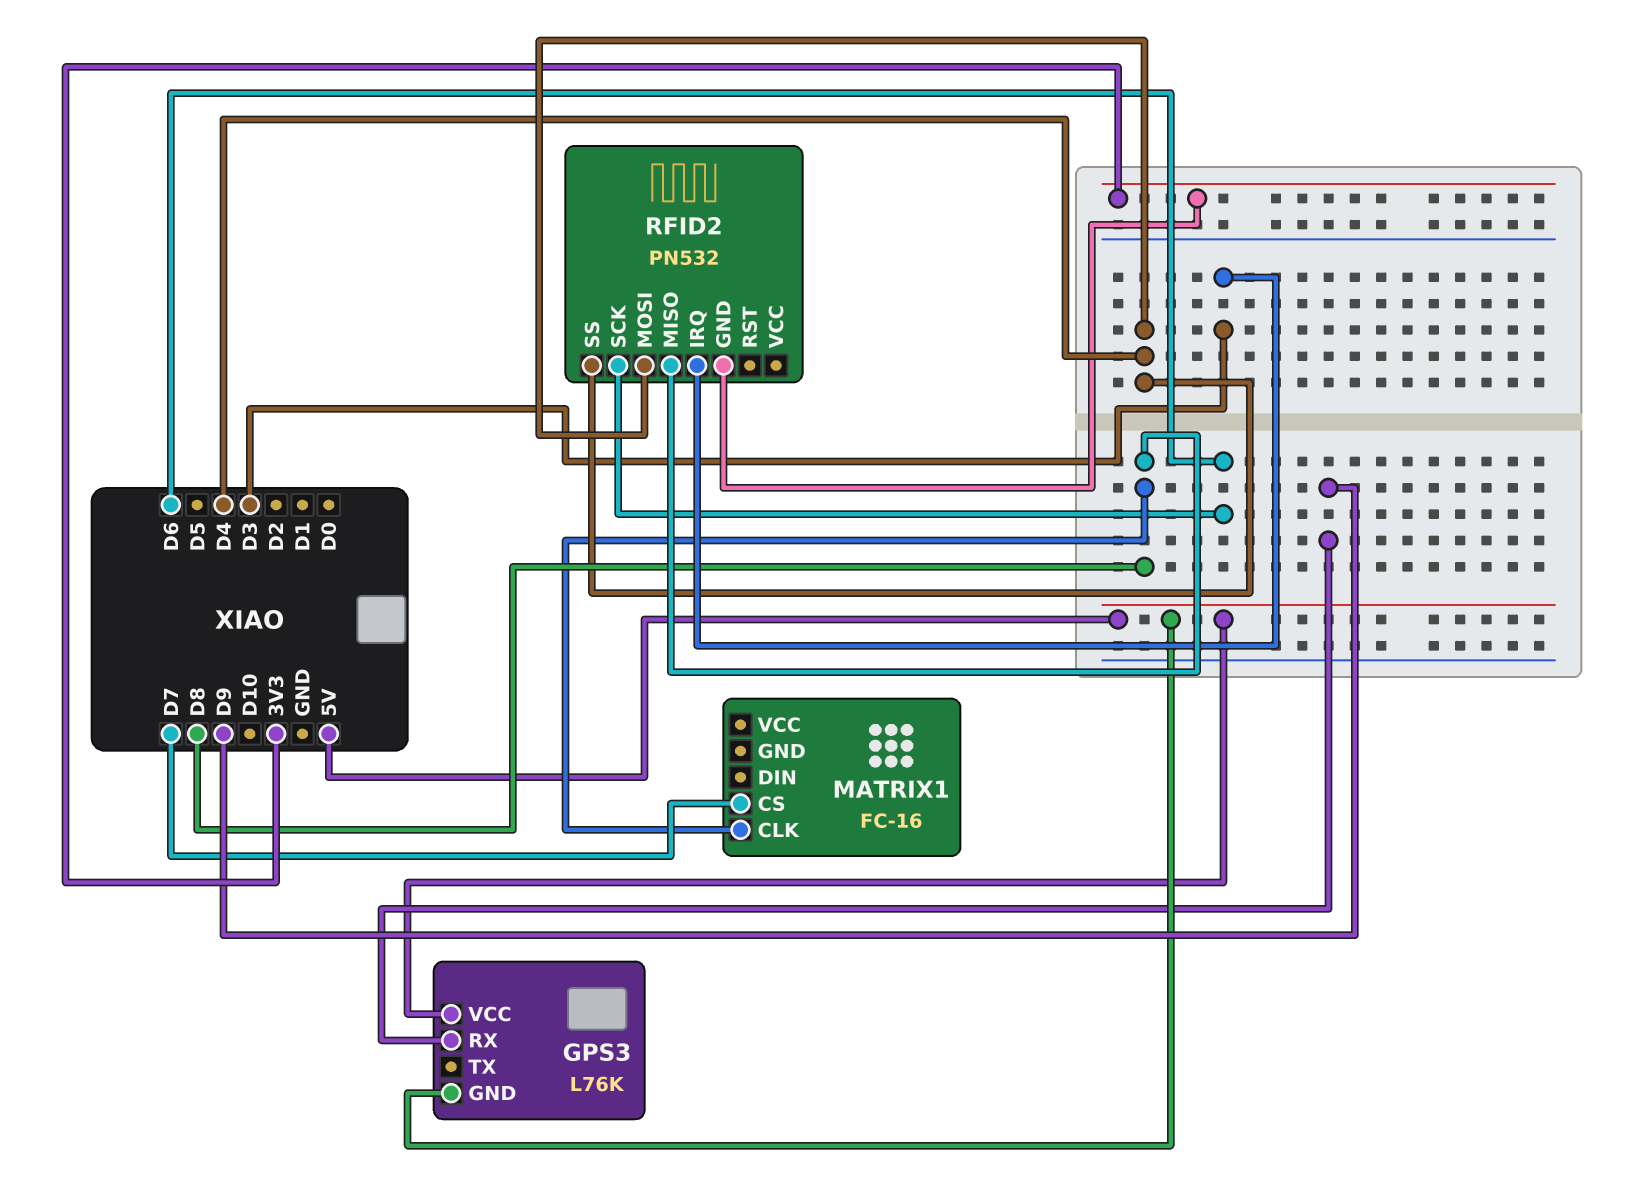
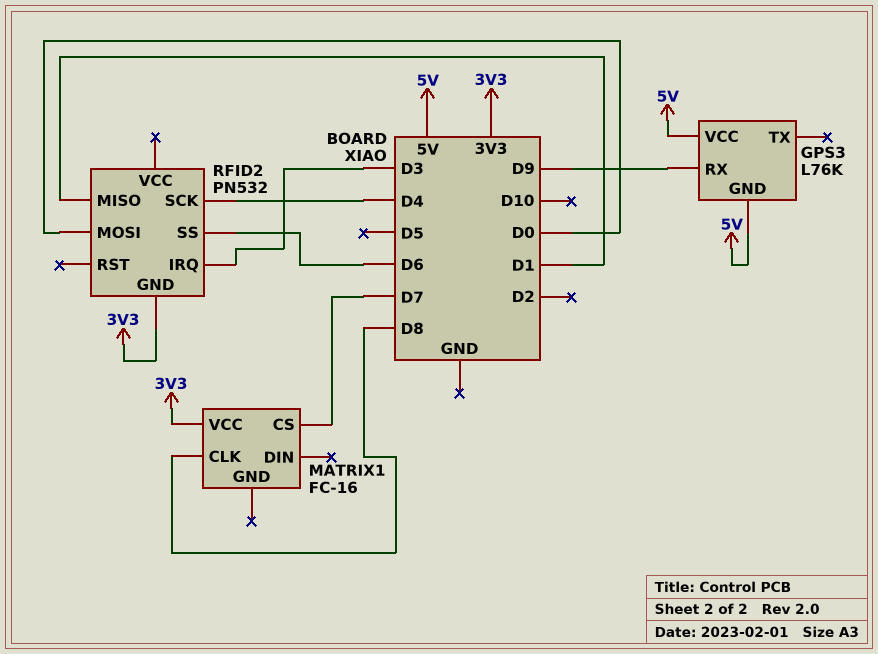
MATRIX1 pin VCC: none -> 3V3
RFID2 pin MISO: D8 -> D1
RFID2 pin MOSI: D4 -> D0
RFID2 pin SCK: D6 -> D4
RFID2 pin SS: D4 -> D6

